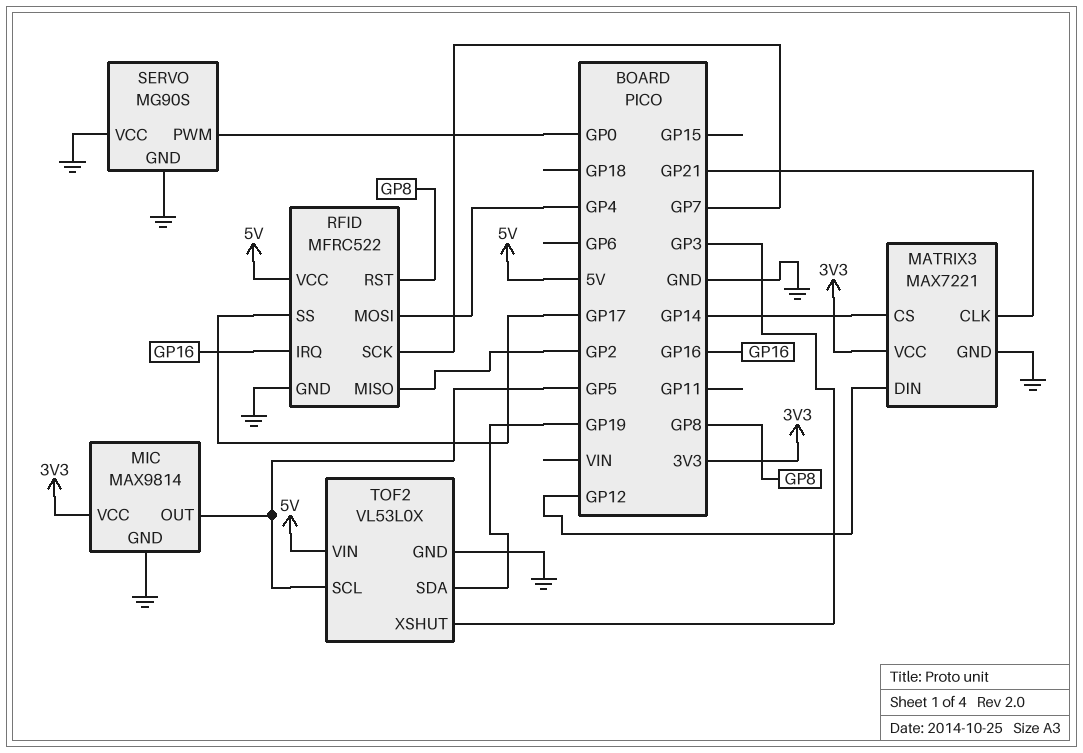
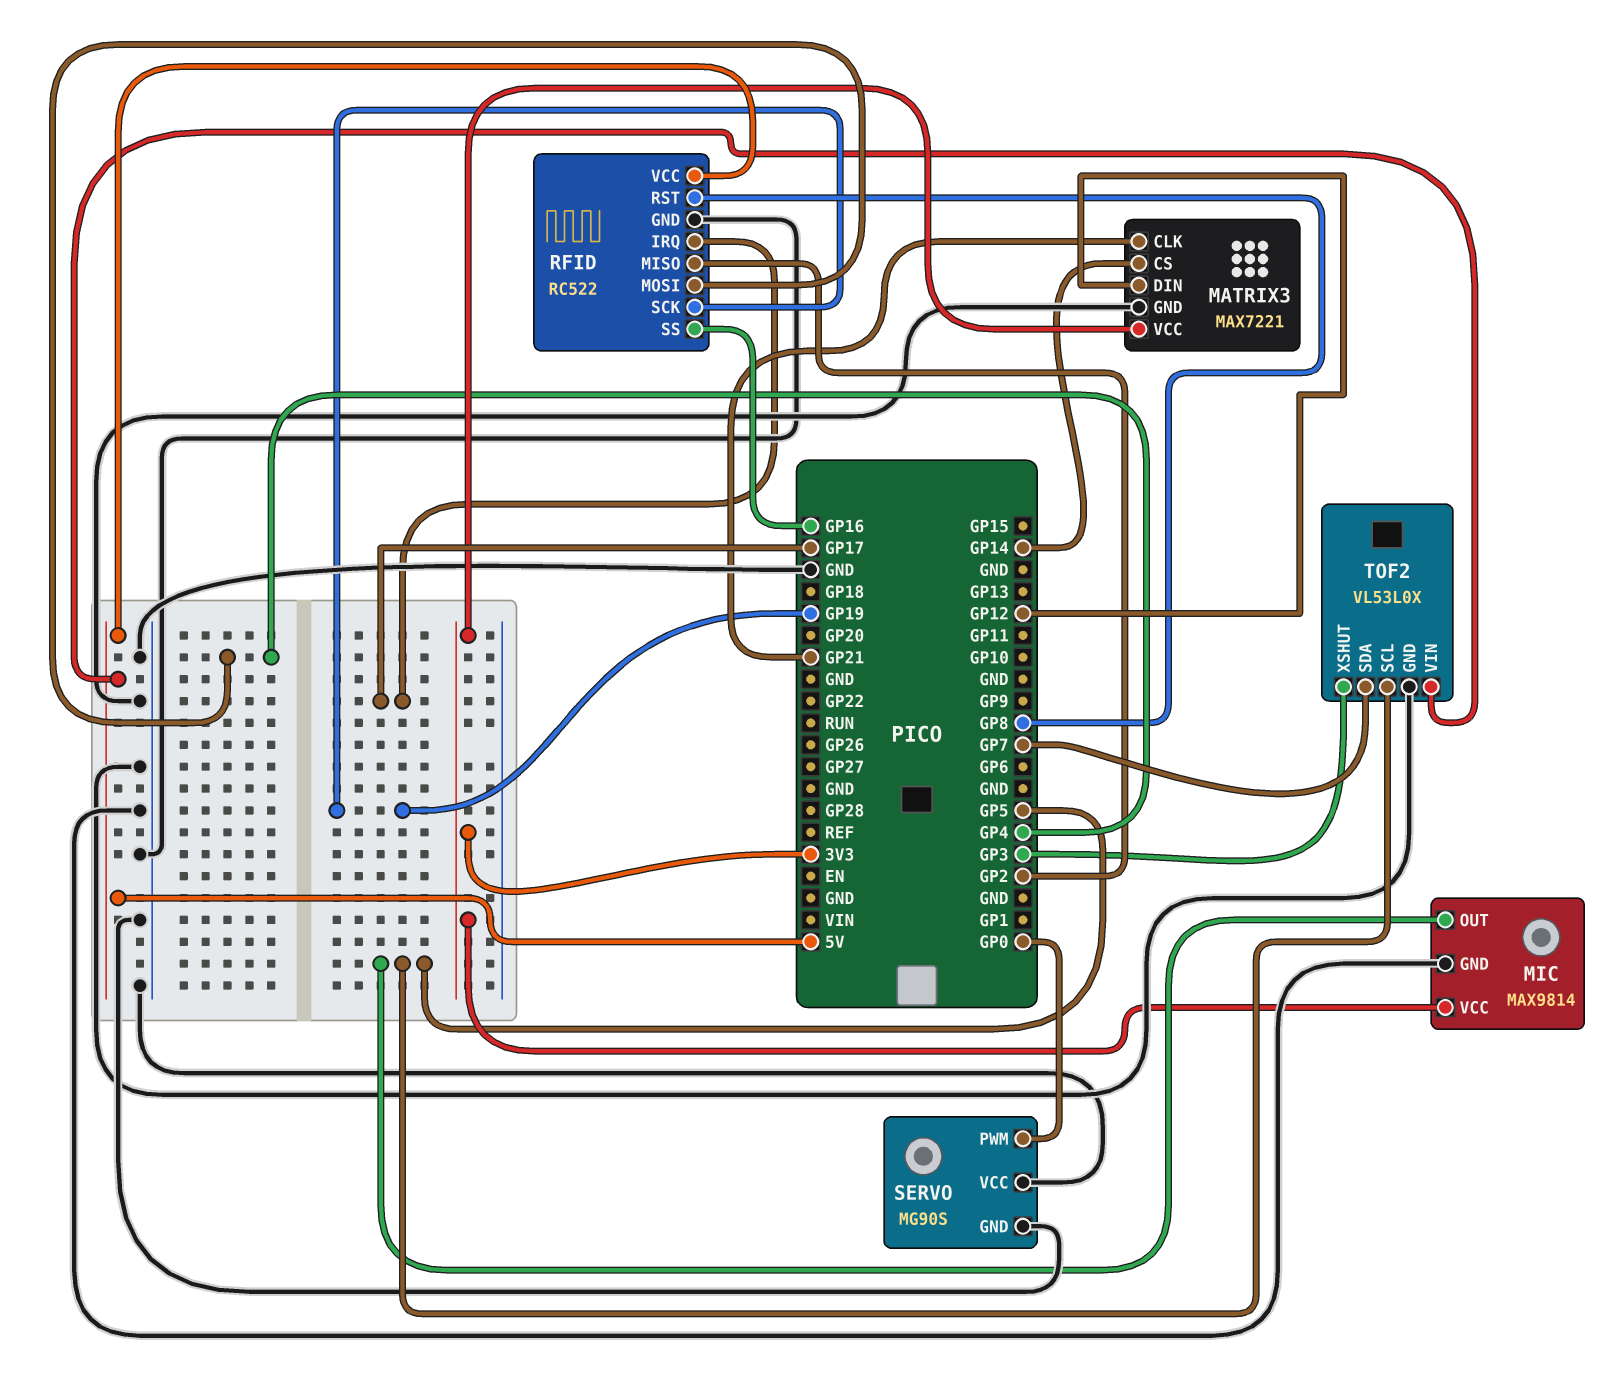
RFID: MFRC522 -> RC522
RFID pin IRQ: GP16 -> GP17
RFID pin SCK: GP7 -> GP19
RFID pin SS: GP17 -> GP16
TOF2 pin SDA: GP19 -> GP7

